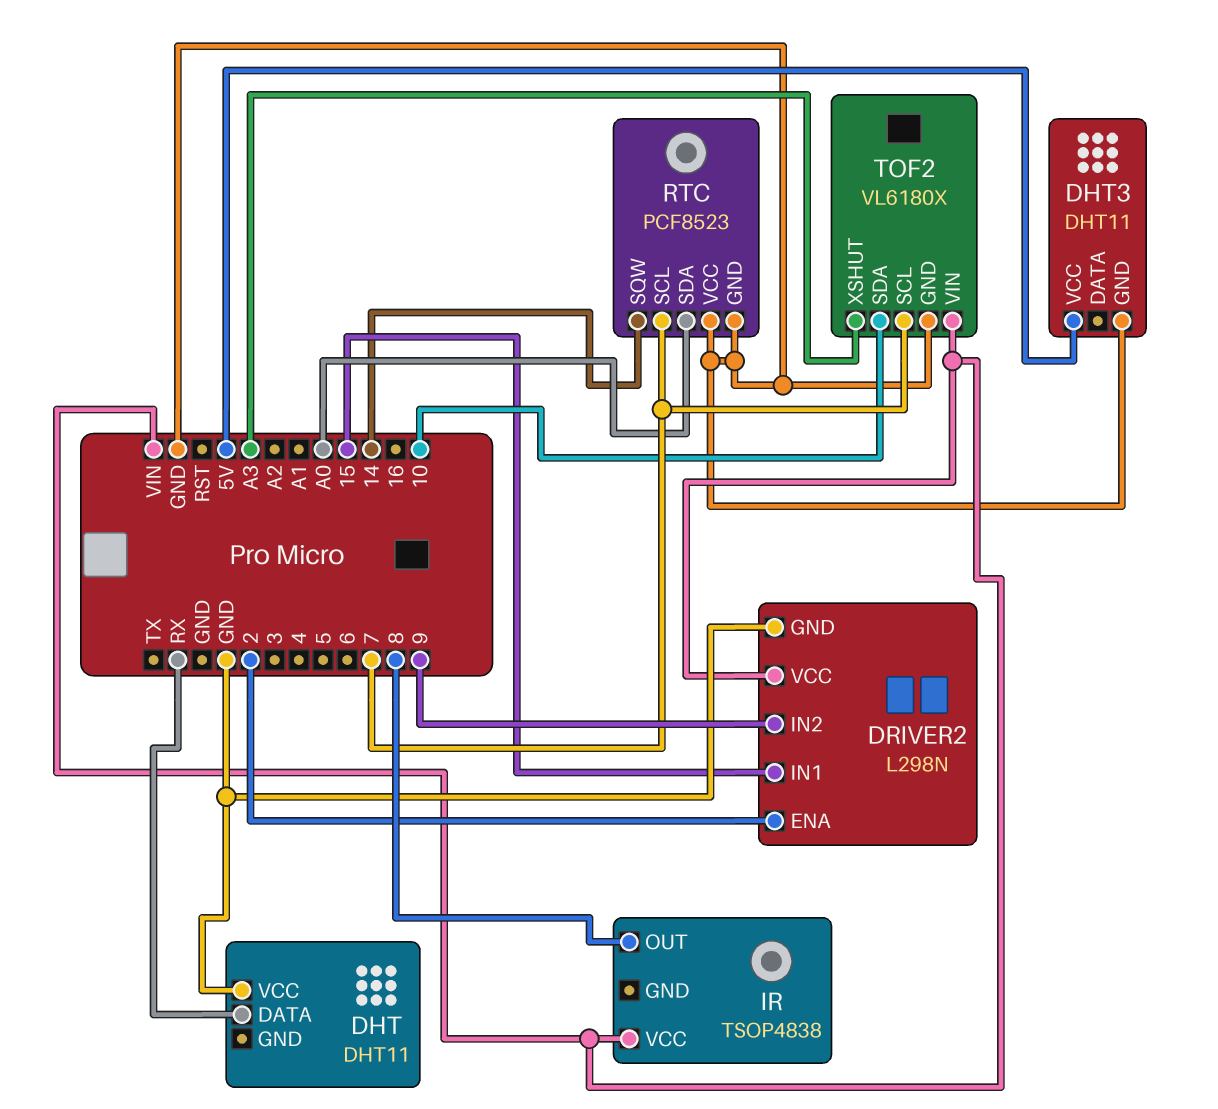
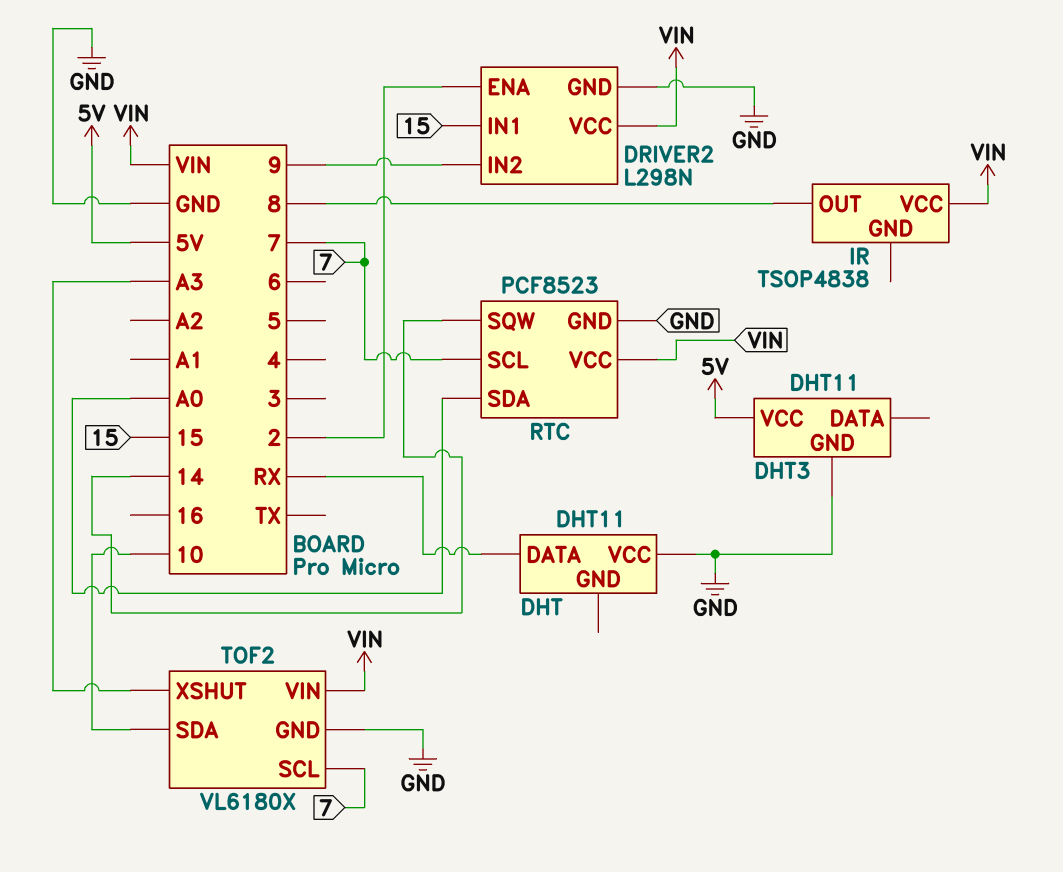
RTC pin VCC: GND -> VIN

